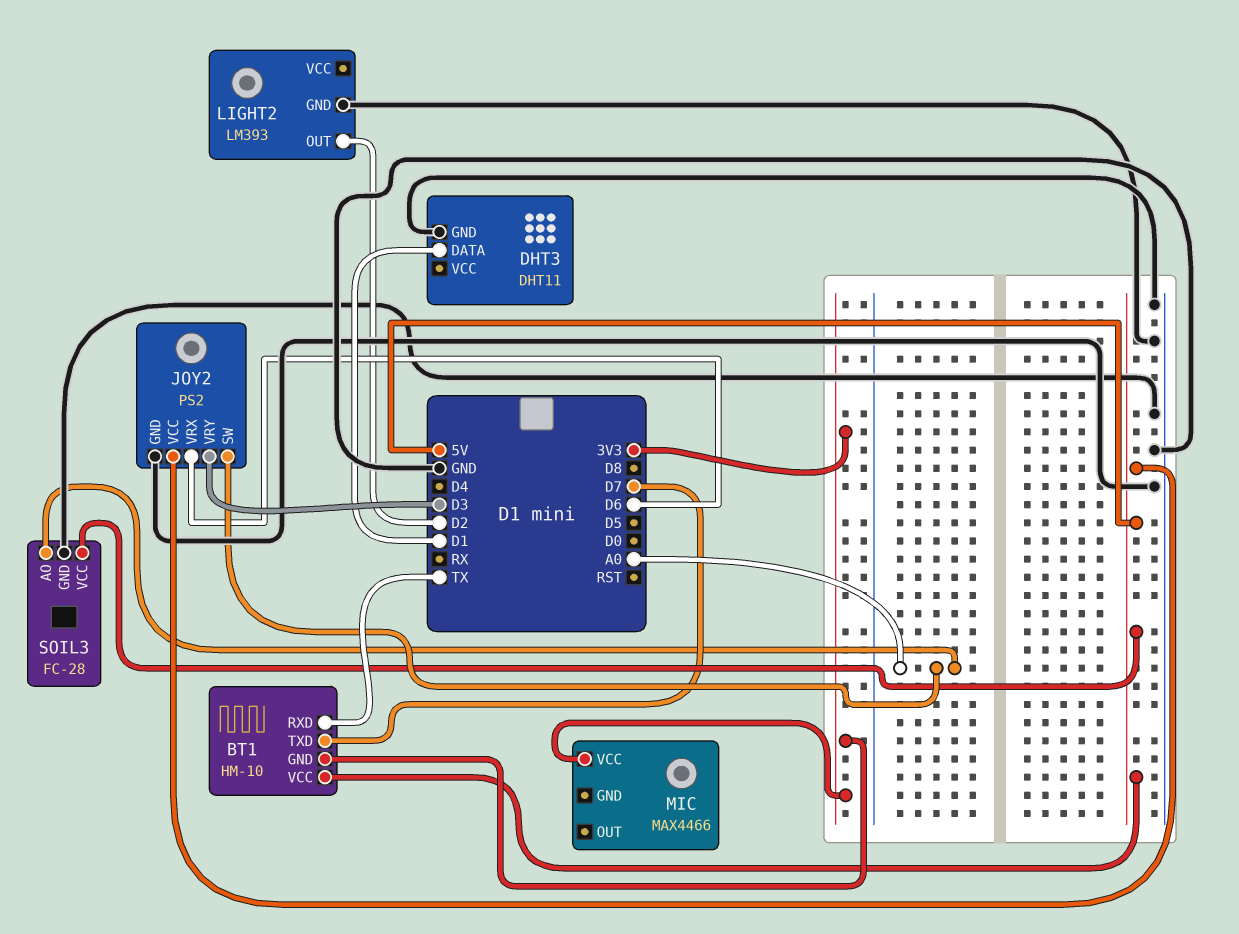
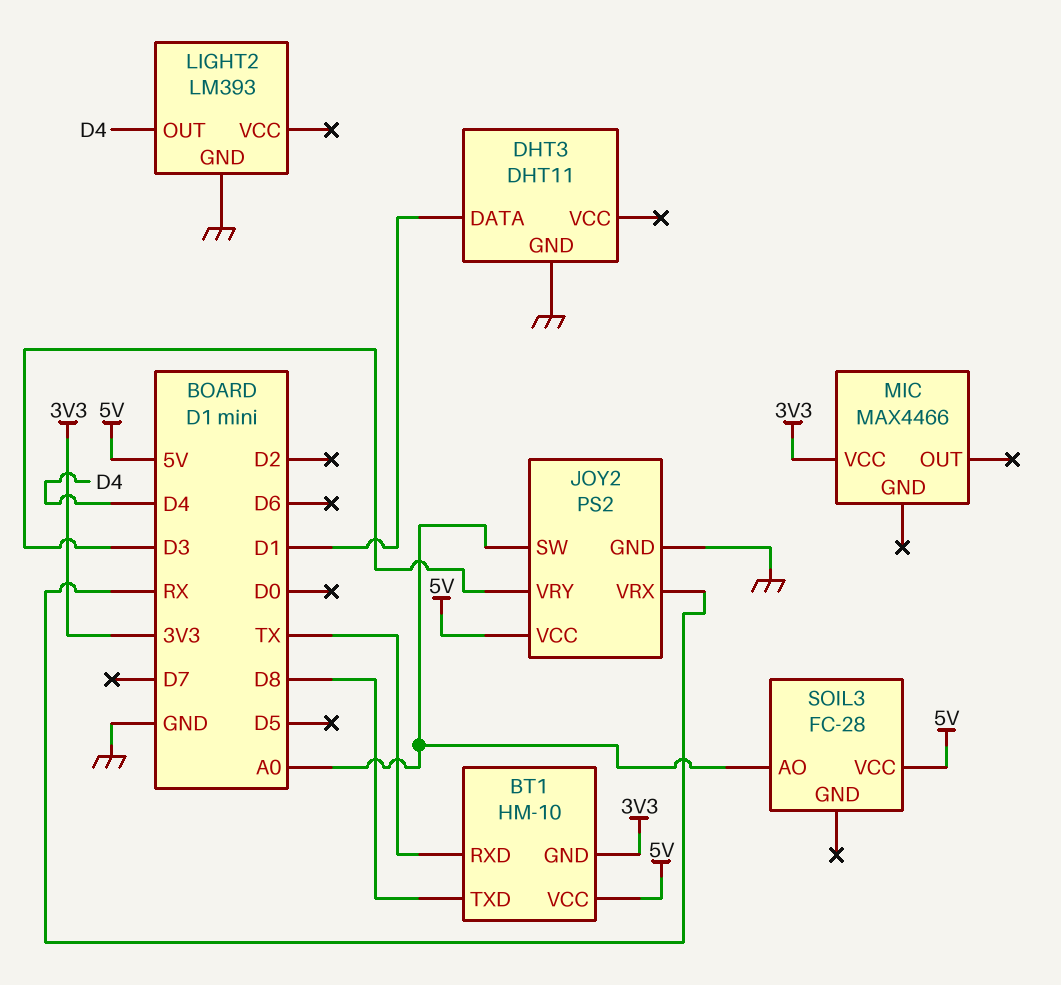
BT1 pin TXD: D7 -> D8
JOY2 pin VRX: D6 -> RX
LIGHT2 pin OUT: D2 -> D4
SOIL3 pin GND: GND -> none

